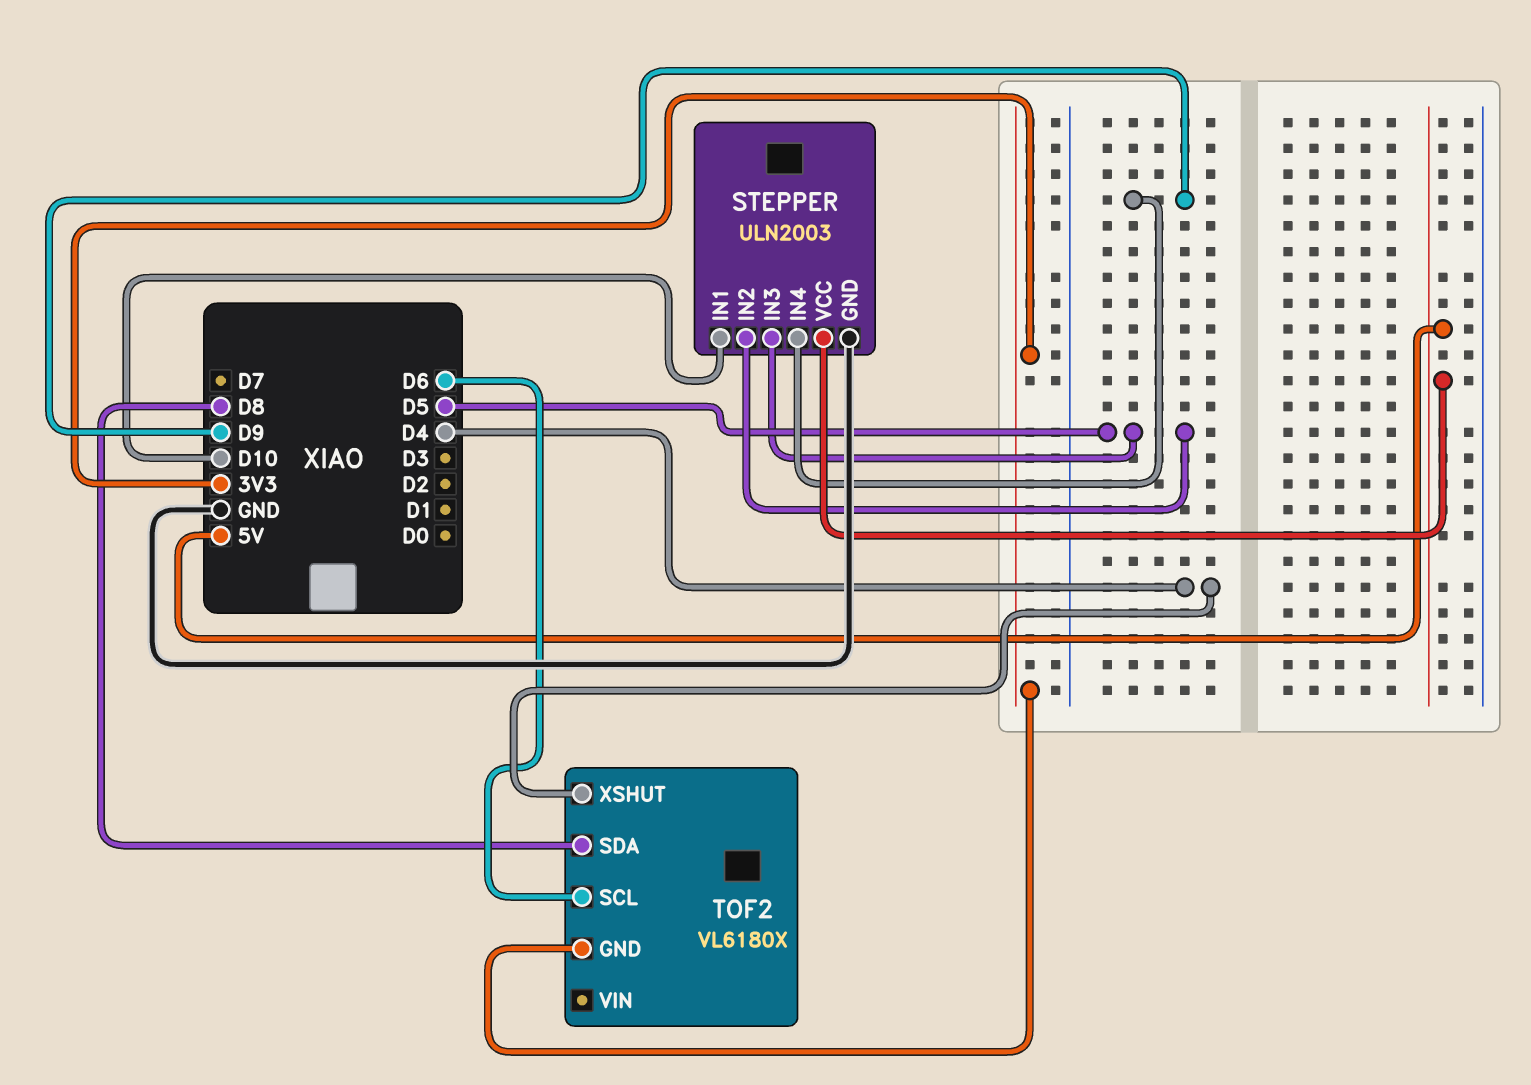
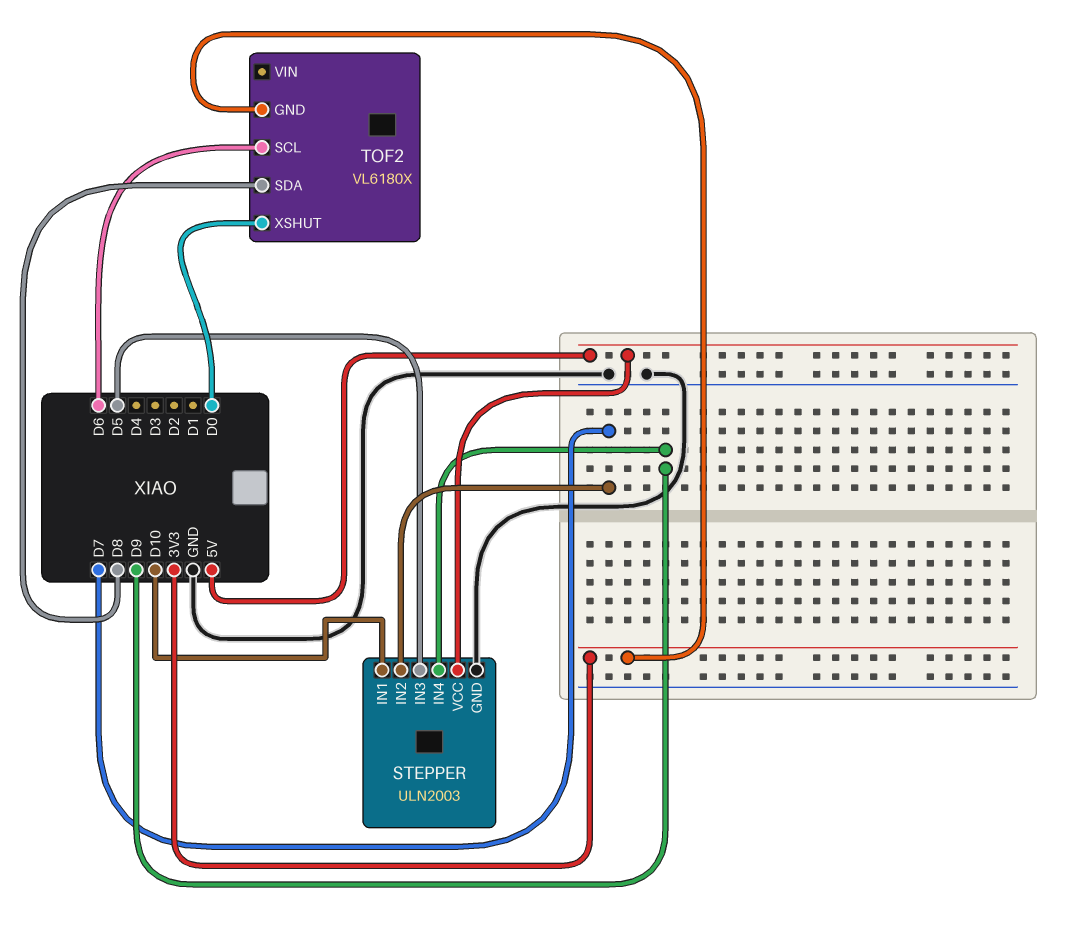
STEPPER pin IN2: D5 -> D7
TOF2 pin XSHUT: D4 -> D0

